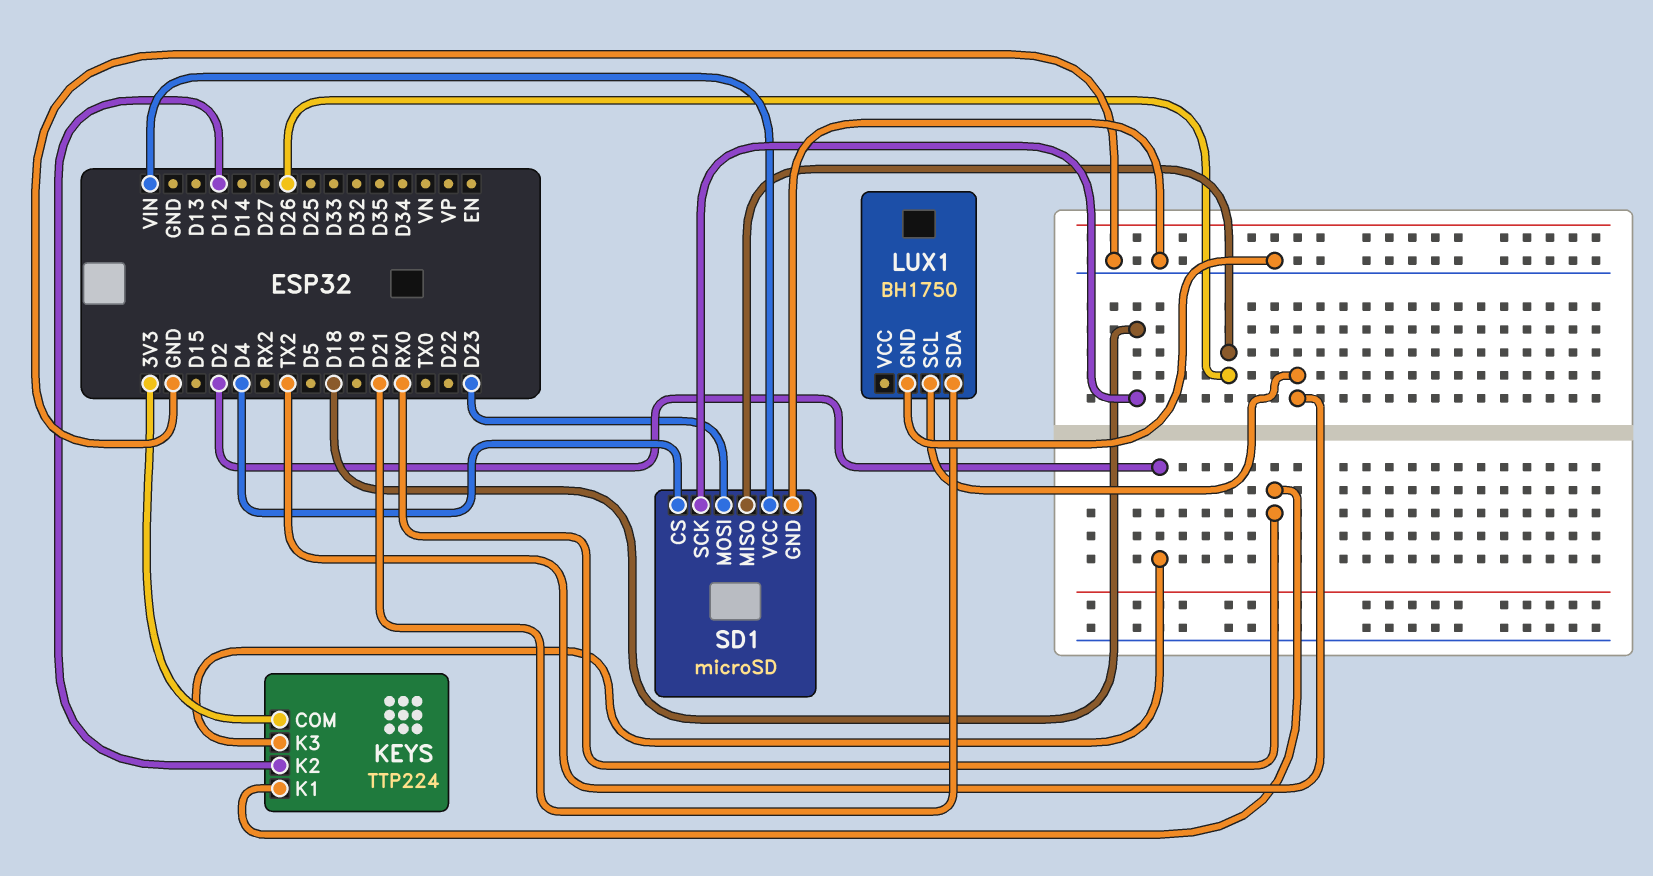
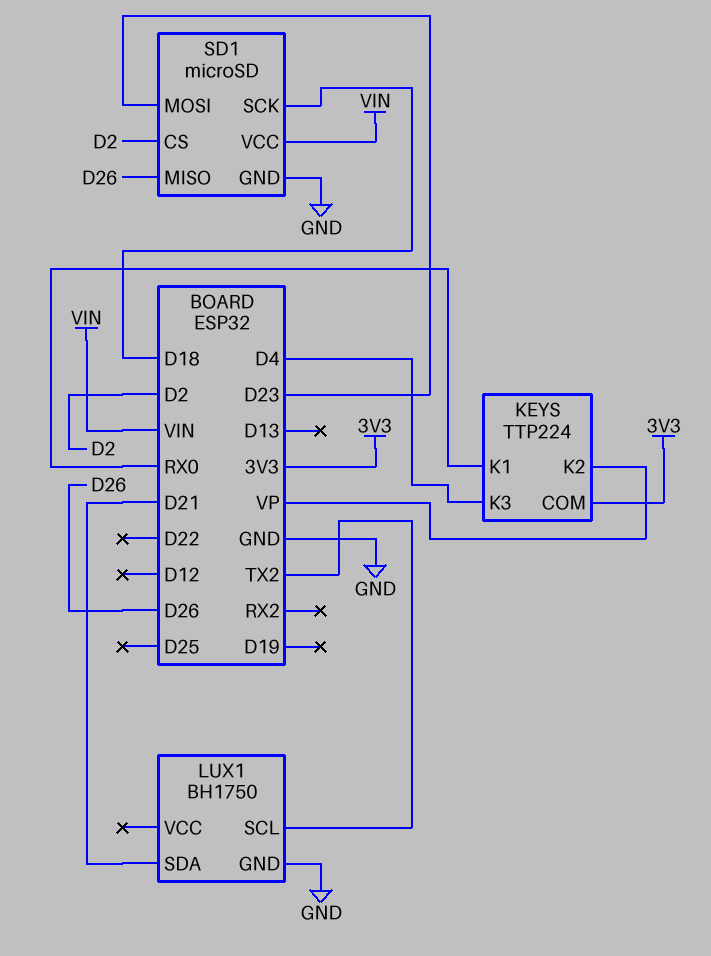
KEYS pin K2: D12 -> VP
KEYS pin K3: D2 -> D4
SD1 pin CS: D4 -> D2

